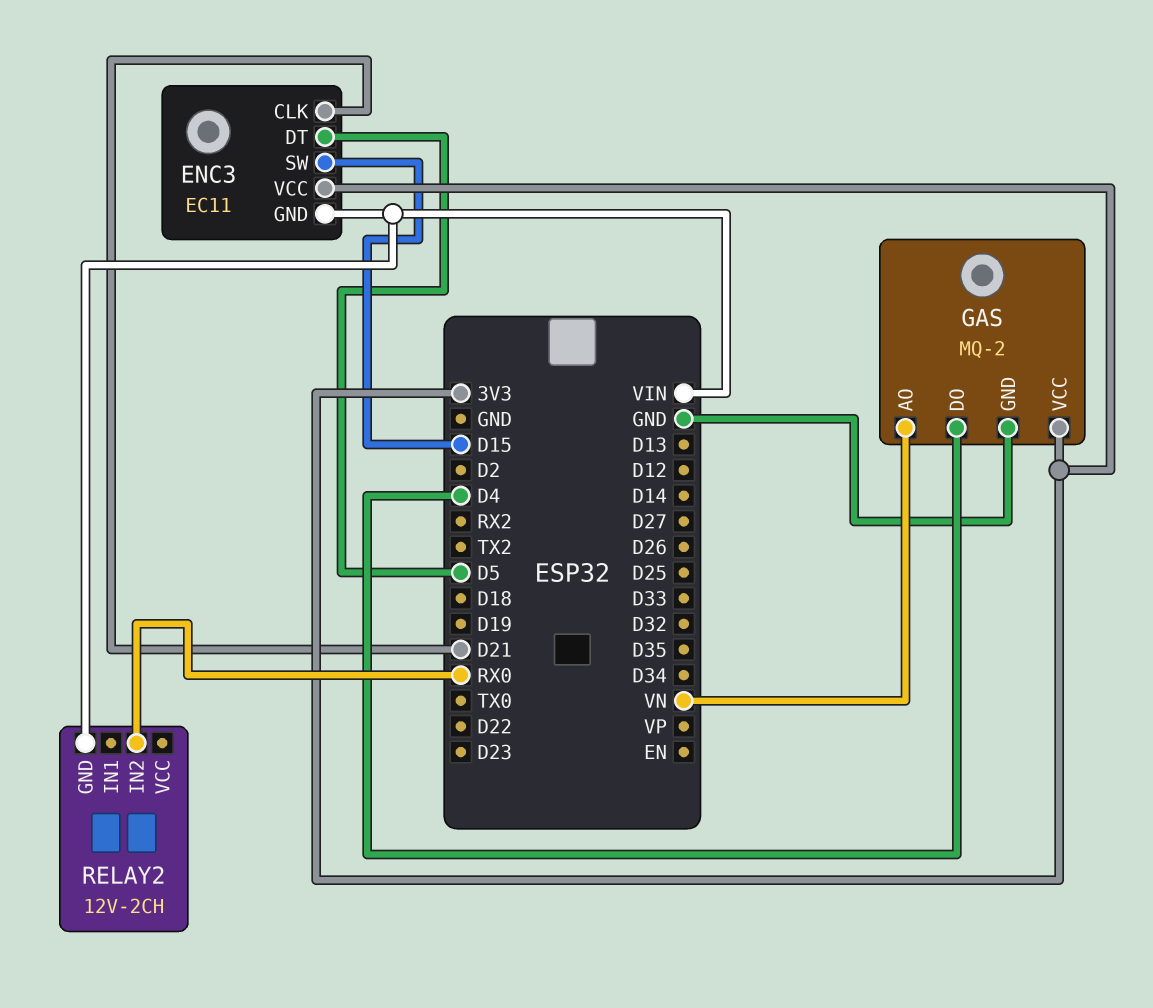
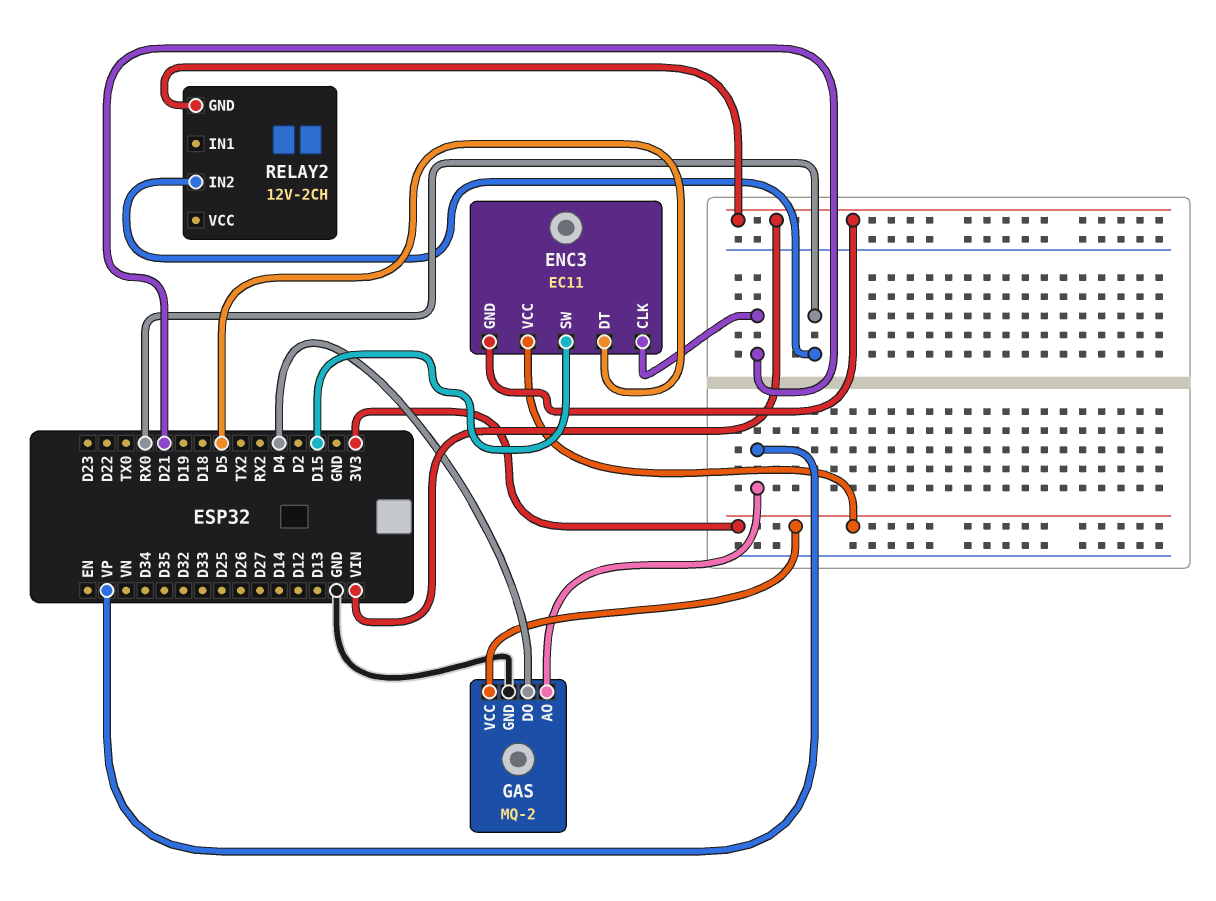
GAS pin AO: VN -> VP

